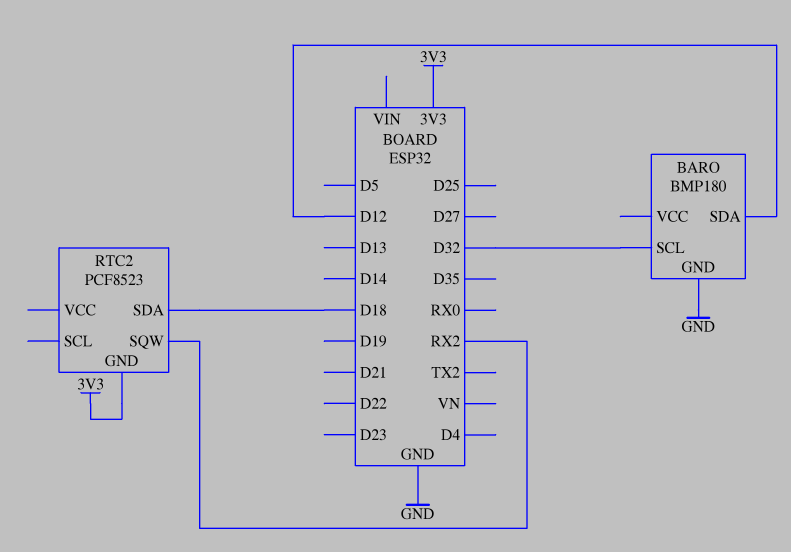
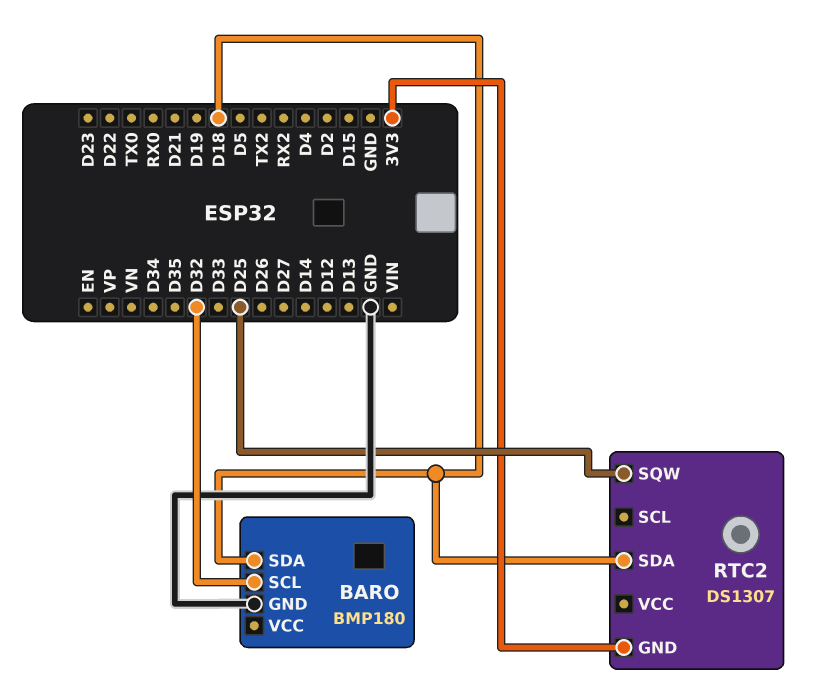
BARO pin SDA: D12 -> D18
RTC2: PCF8523 -> DS1307
RTC2 pin SQW: RX2 -> D25

